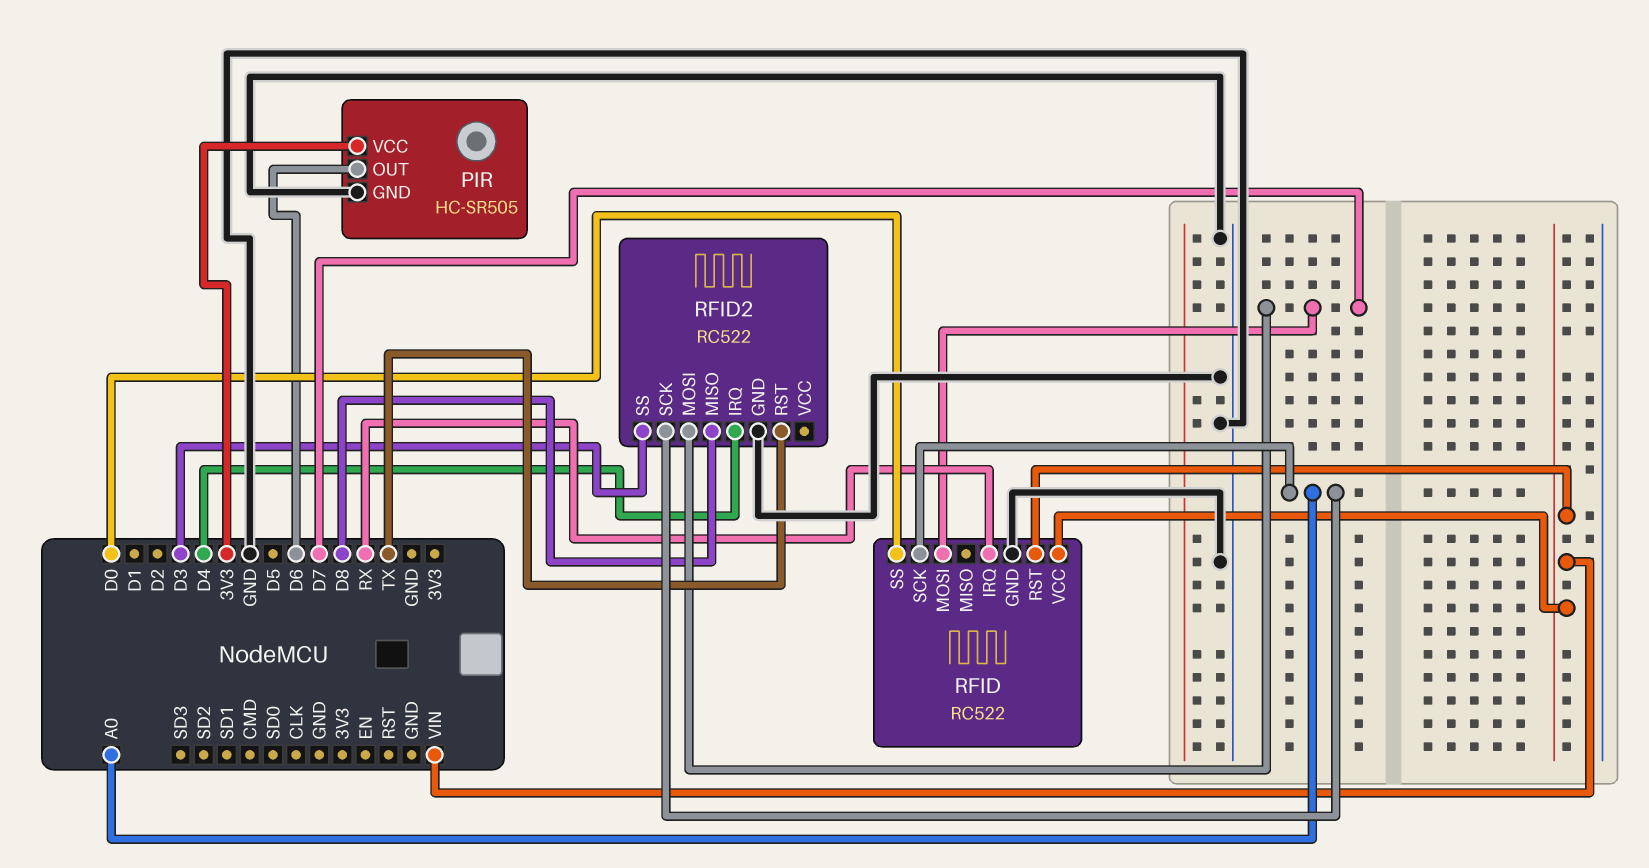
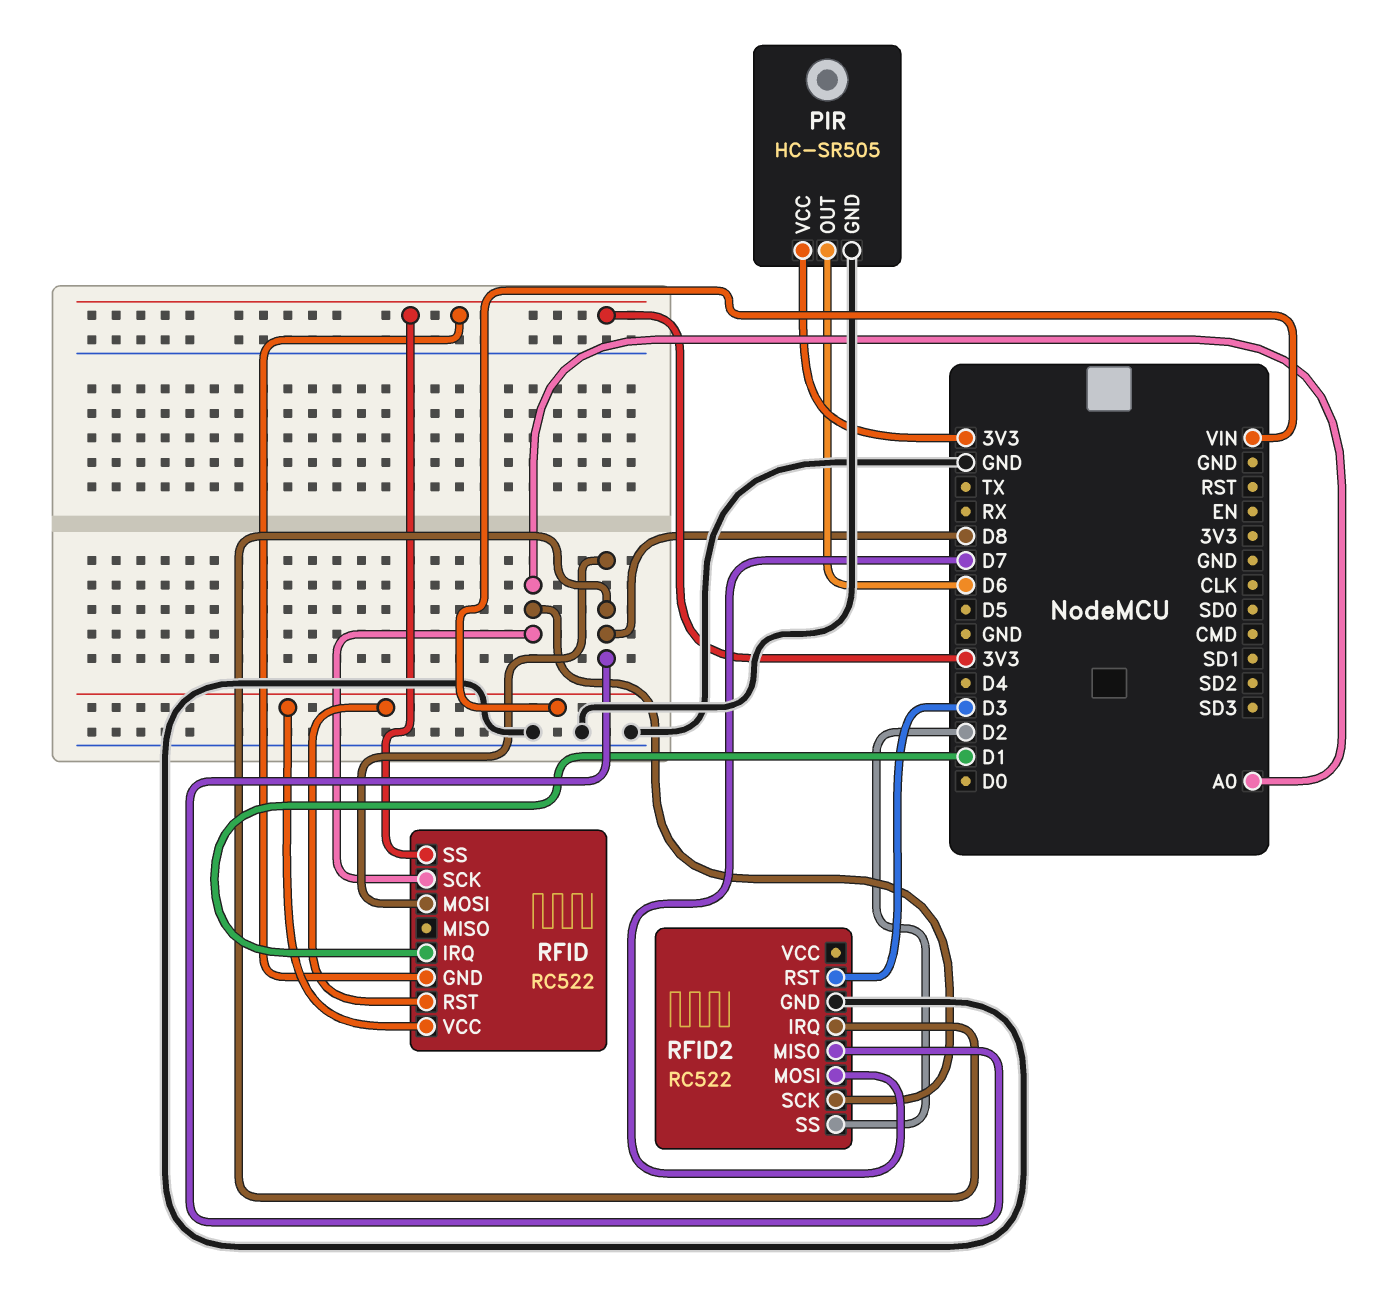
RFID pin GND: GND -> 3V3
RFID pin IRQ: RX -> D1
RFID pin MOSI: D7 -> D8
RFID pin SS: D0 -> 3V3
RFID2 pin IRQ: D4 -> D8
RFID2 pin RST: TX -> D3
RFID2 pin SS: D3 -> D2

